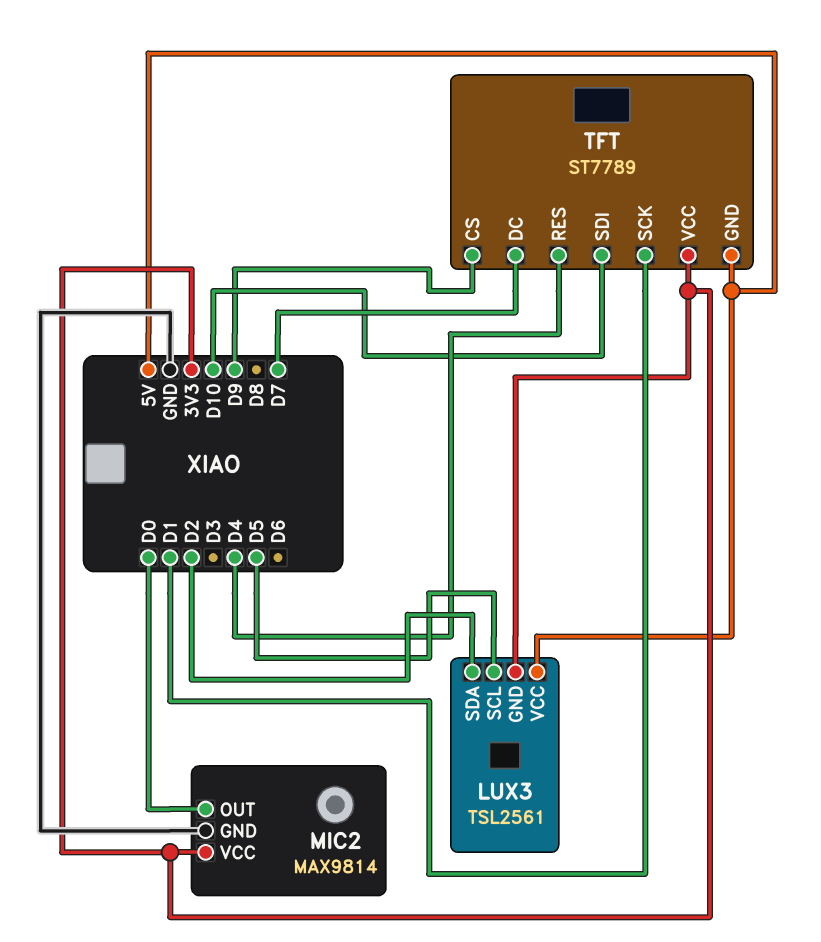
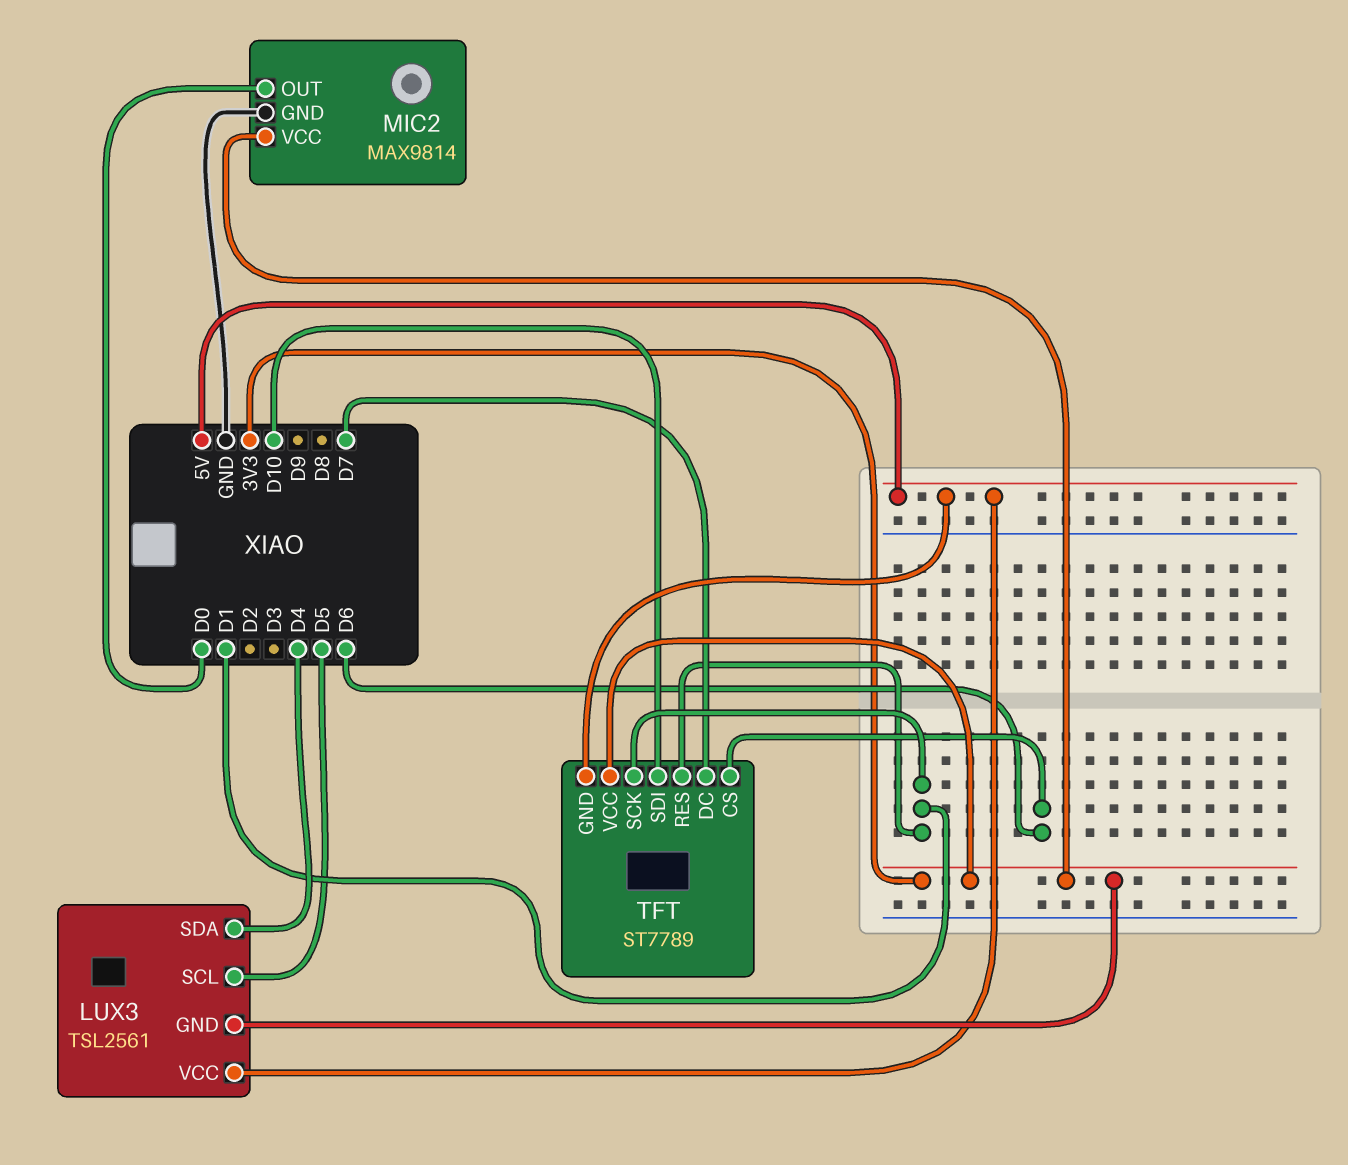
LUX3 pin SDA: D2 -> D4
TFT pin CS: D9 -> D6
TFT pin RES: D4 -> D1

